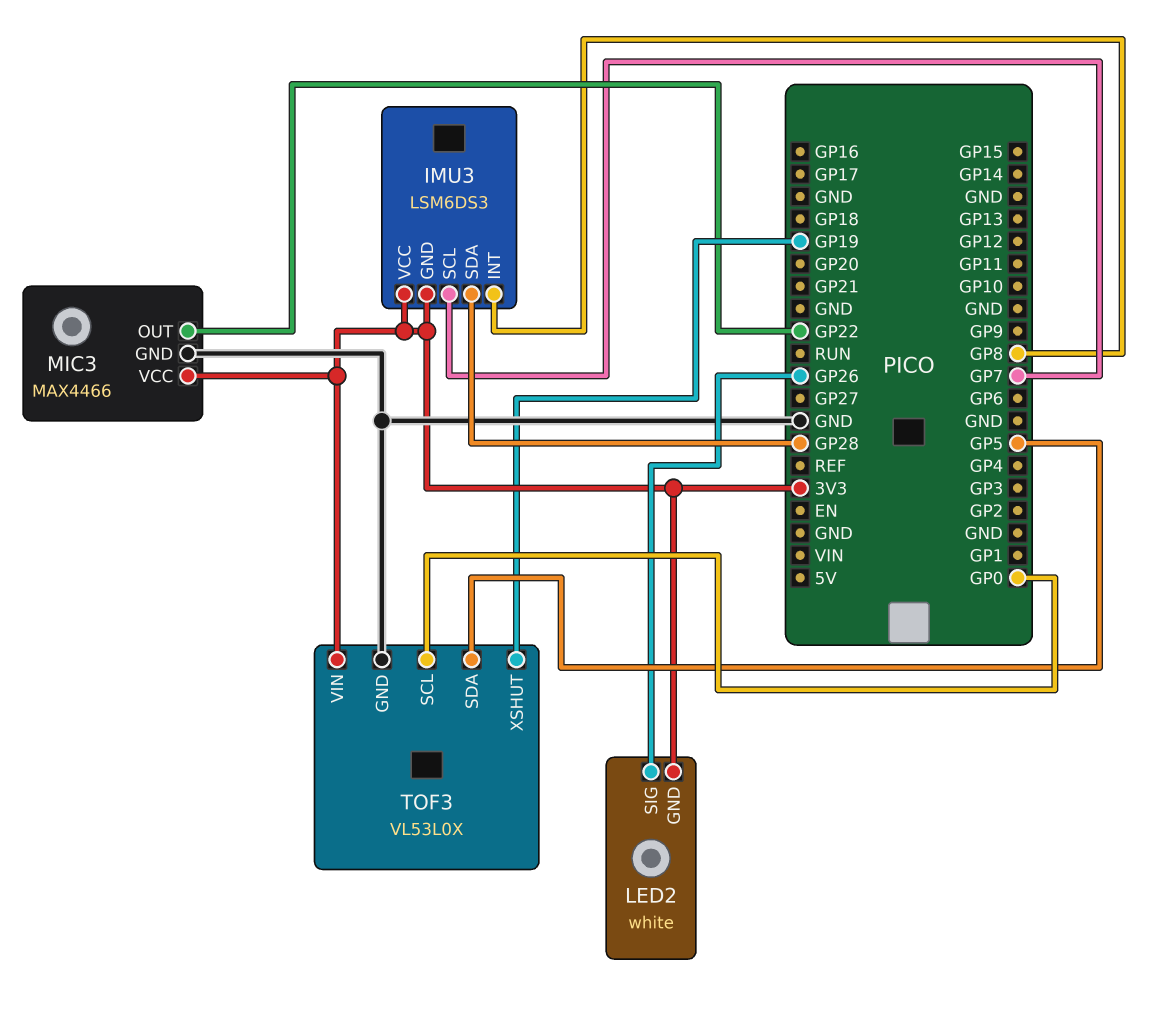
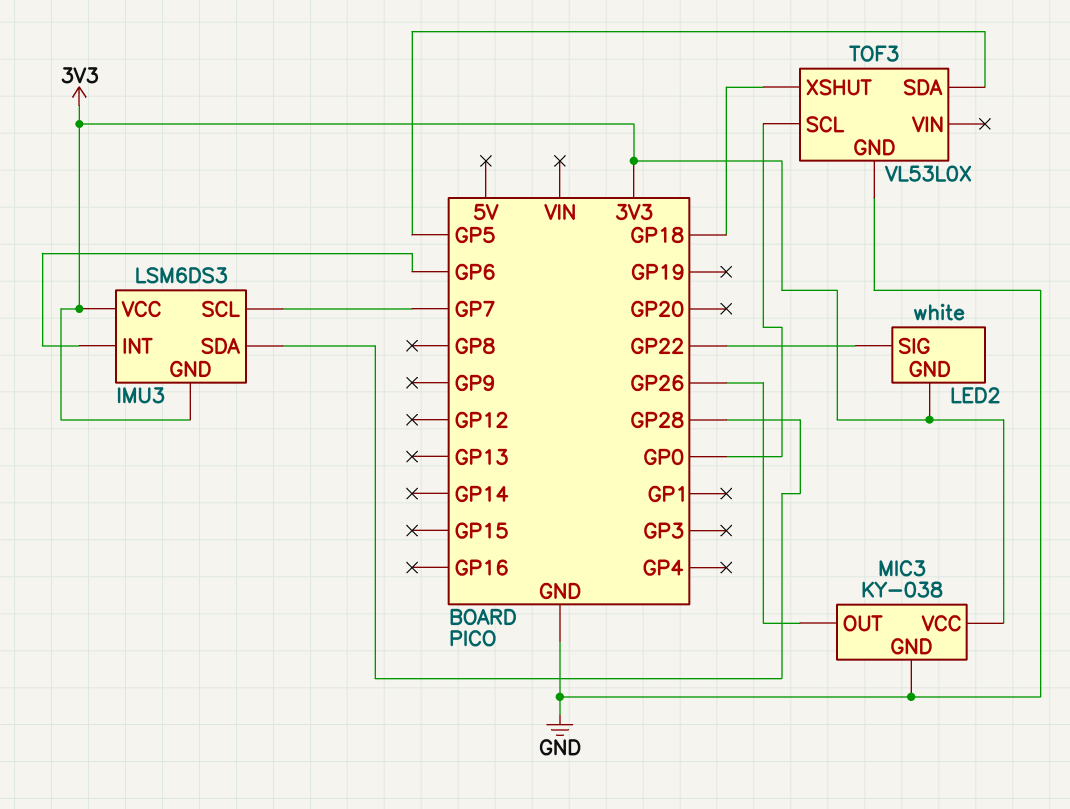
IMU3 pin INT: GP8 -> GP6
LED2 pin SIG: GP26 -> GP22
MIC3: MAX4466 -> KY-038
MIC3 pin OUT: GP22 -> GP26
TOF3 pin VIN: 3V3 -> none
TOF3 pin XSHUT: GP19 -> GP18

